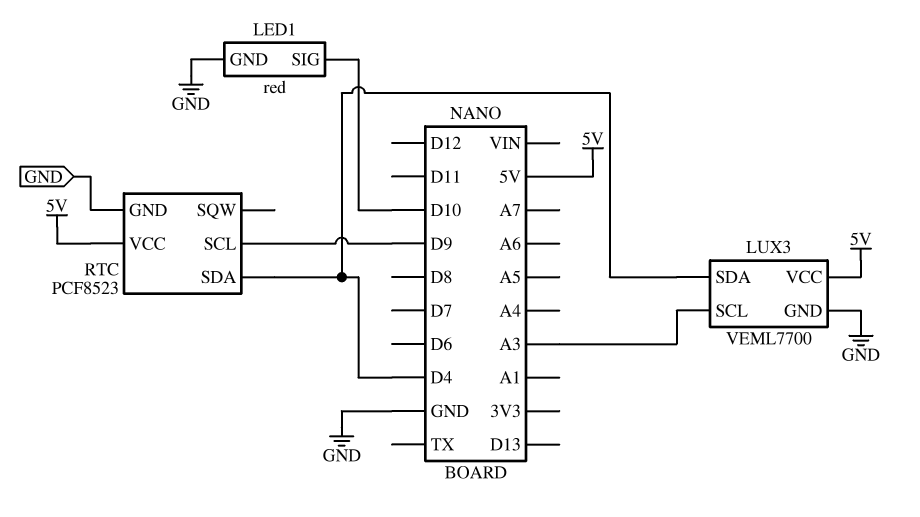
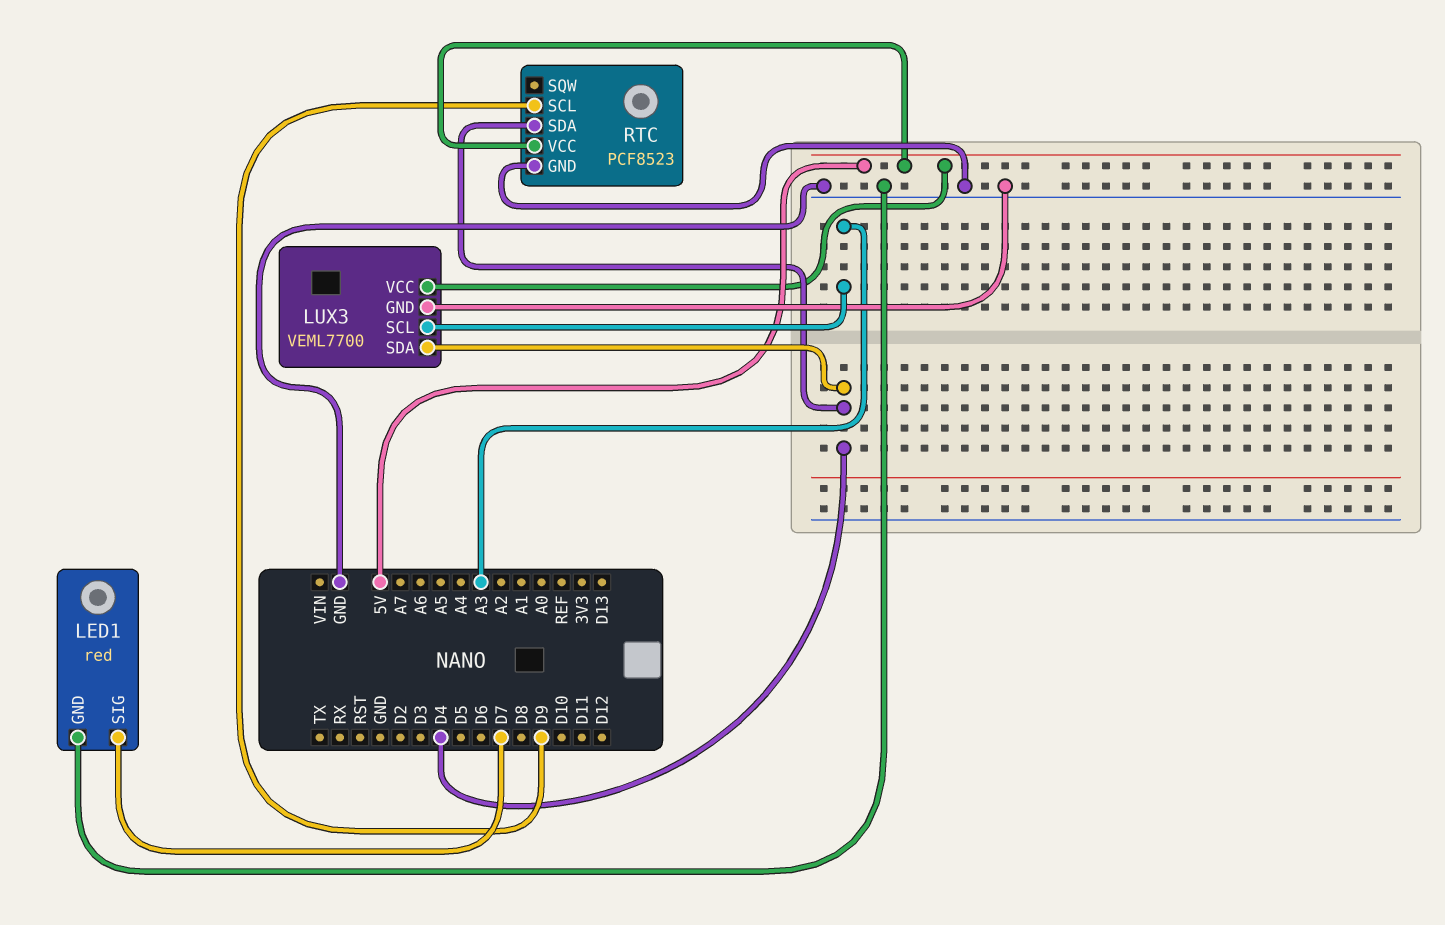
LED1 pin SIG: D10 -> D7

